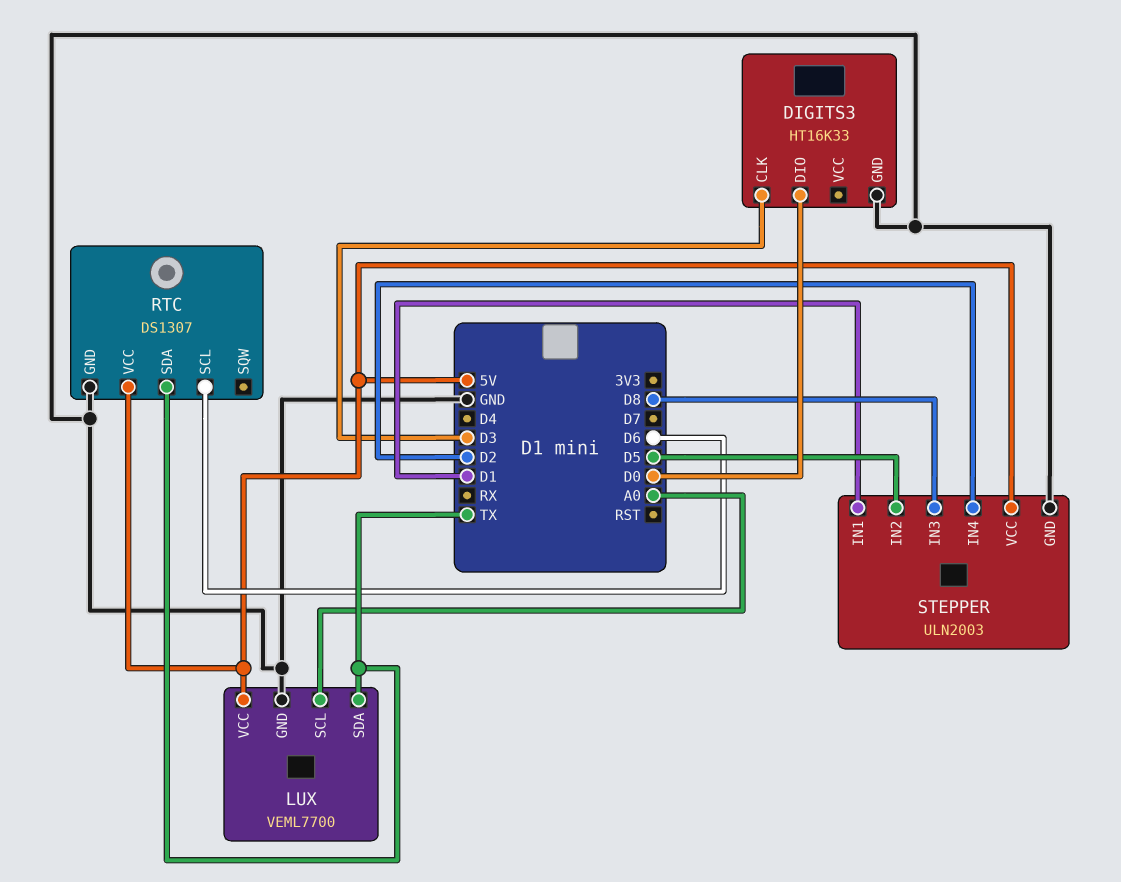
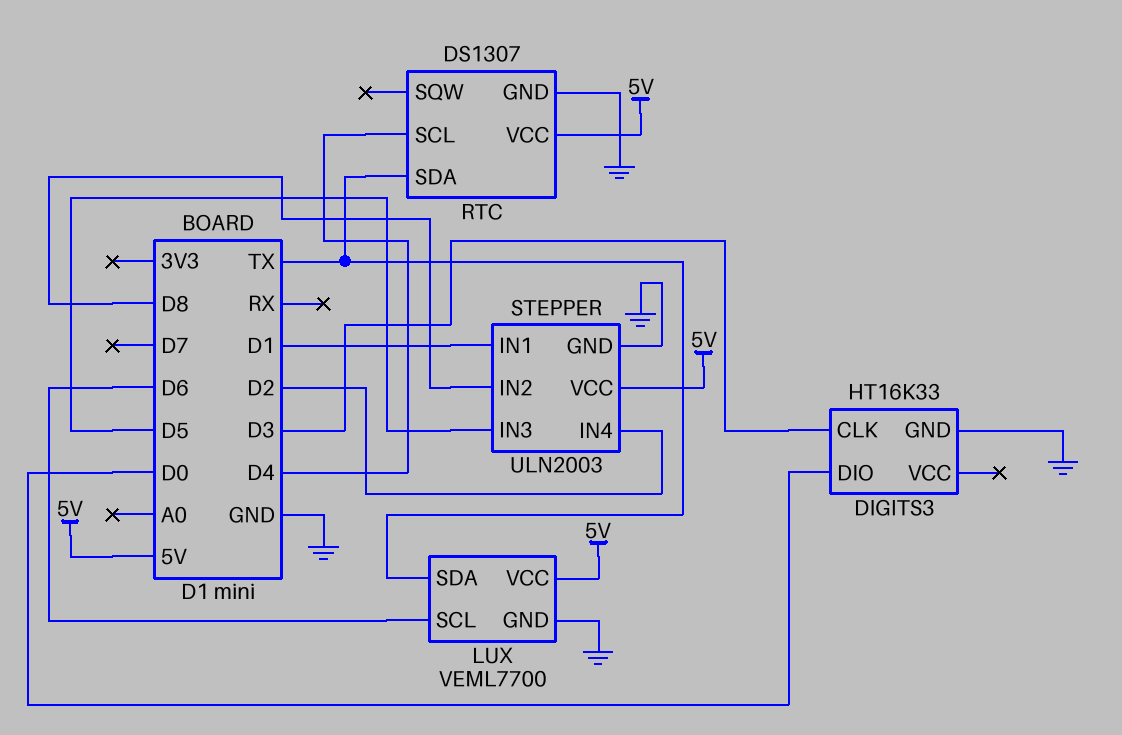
LUX pin SCL: A0 -> D6
RTC pin SCL: D6 -> D4
STEPPER pin IN2: D5 -> D8
STEPPER pin IN3: D8 -> D5

